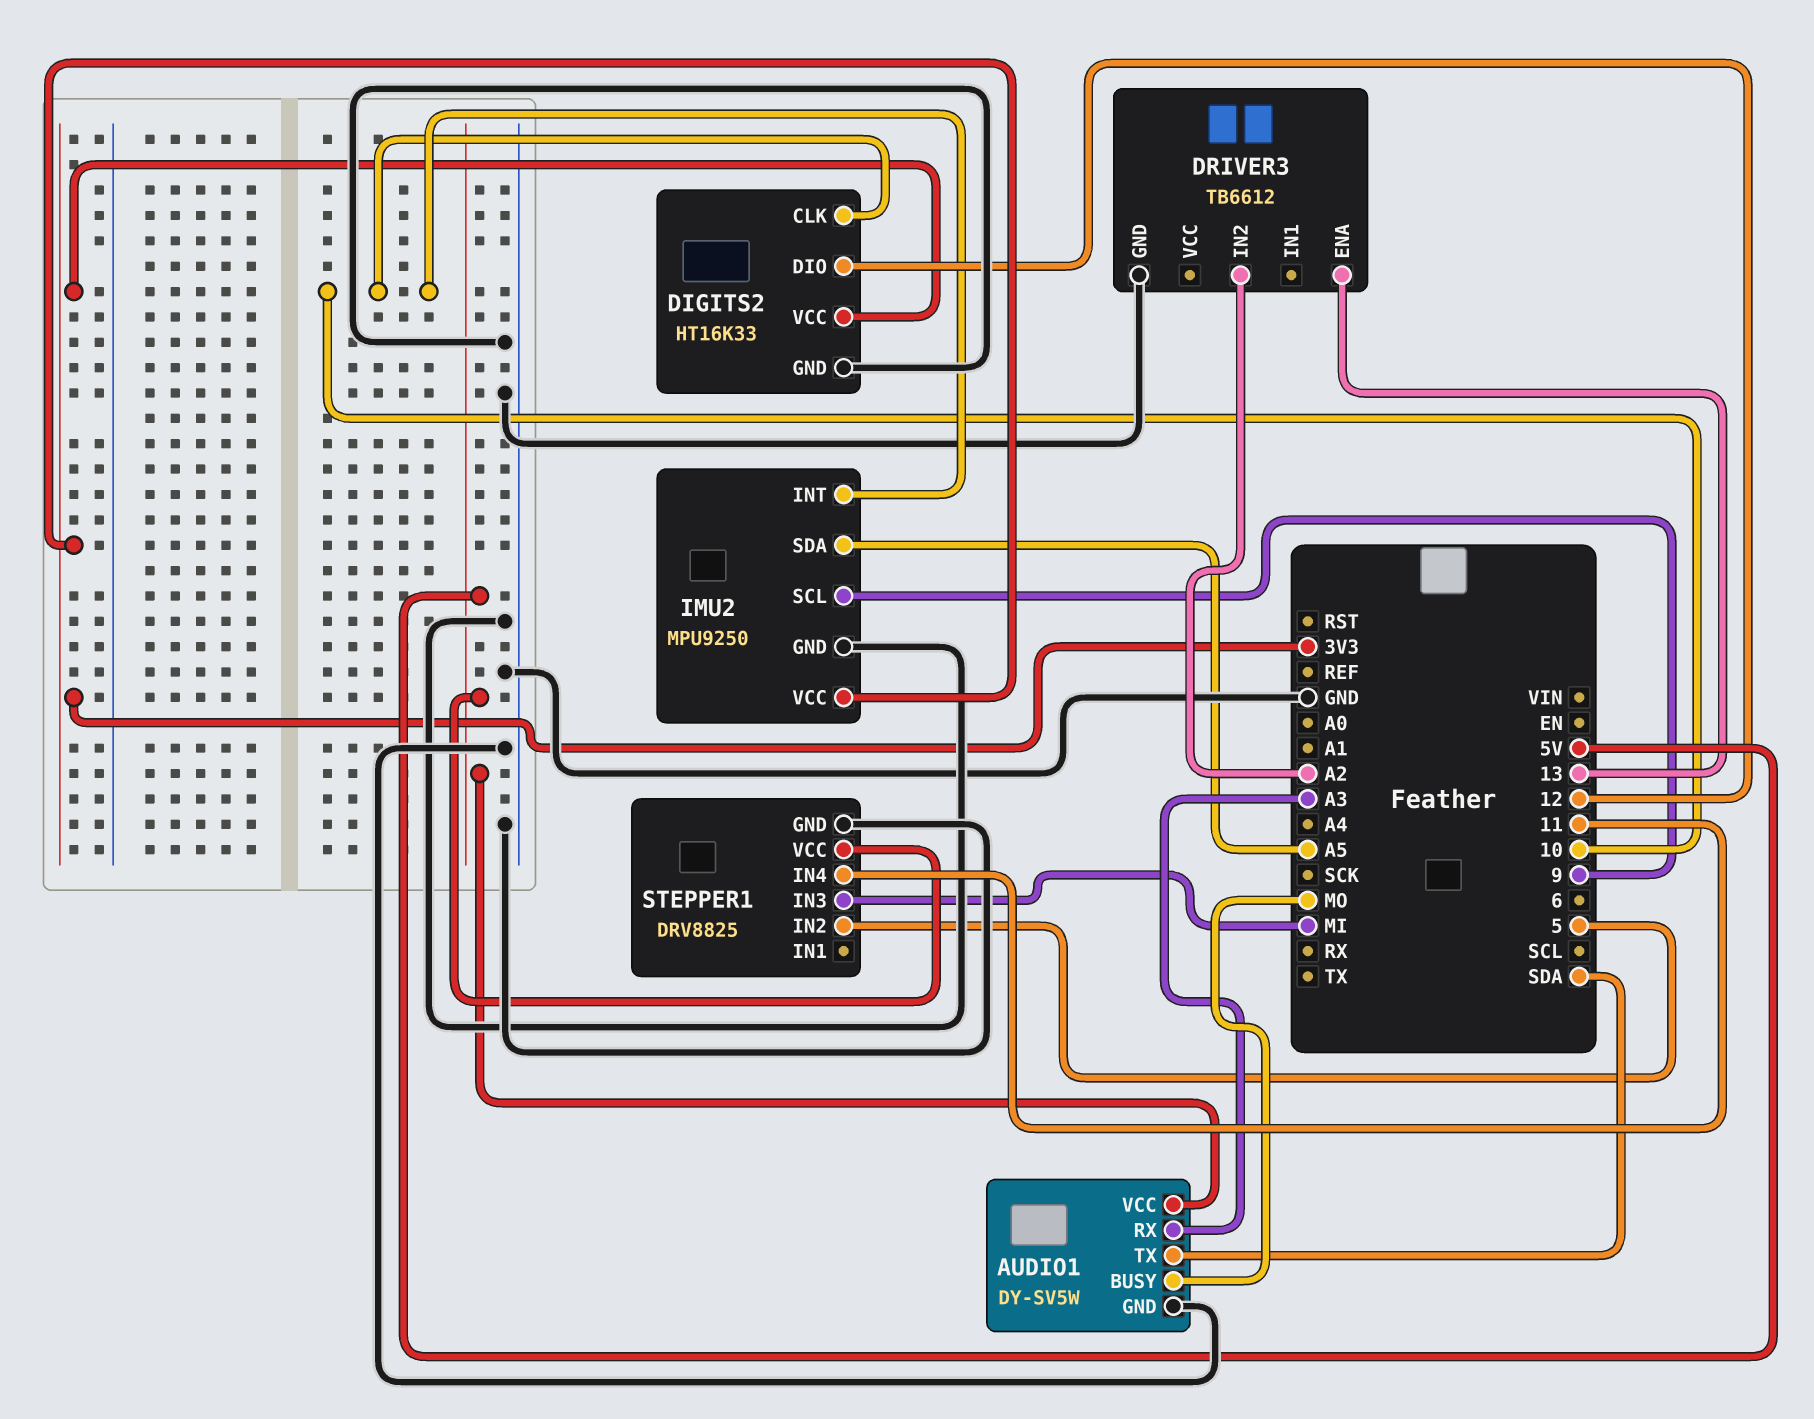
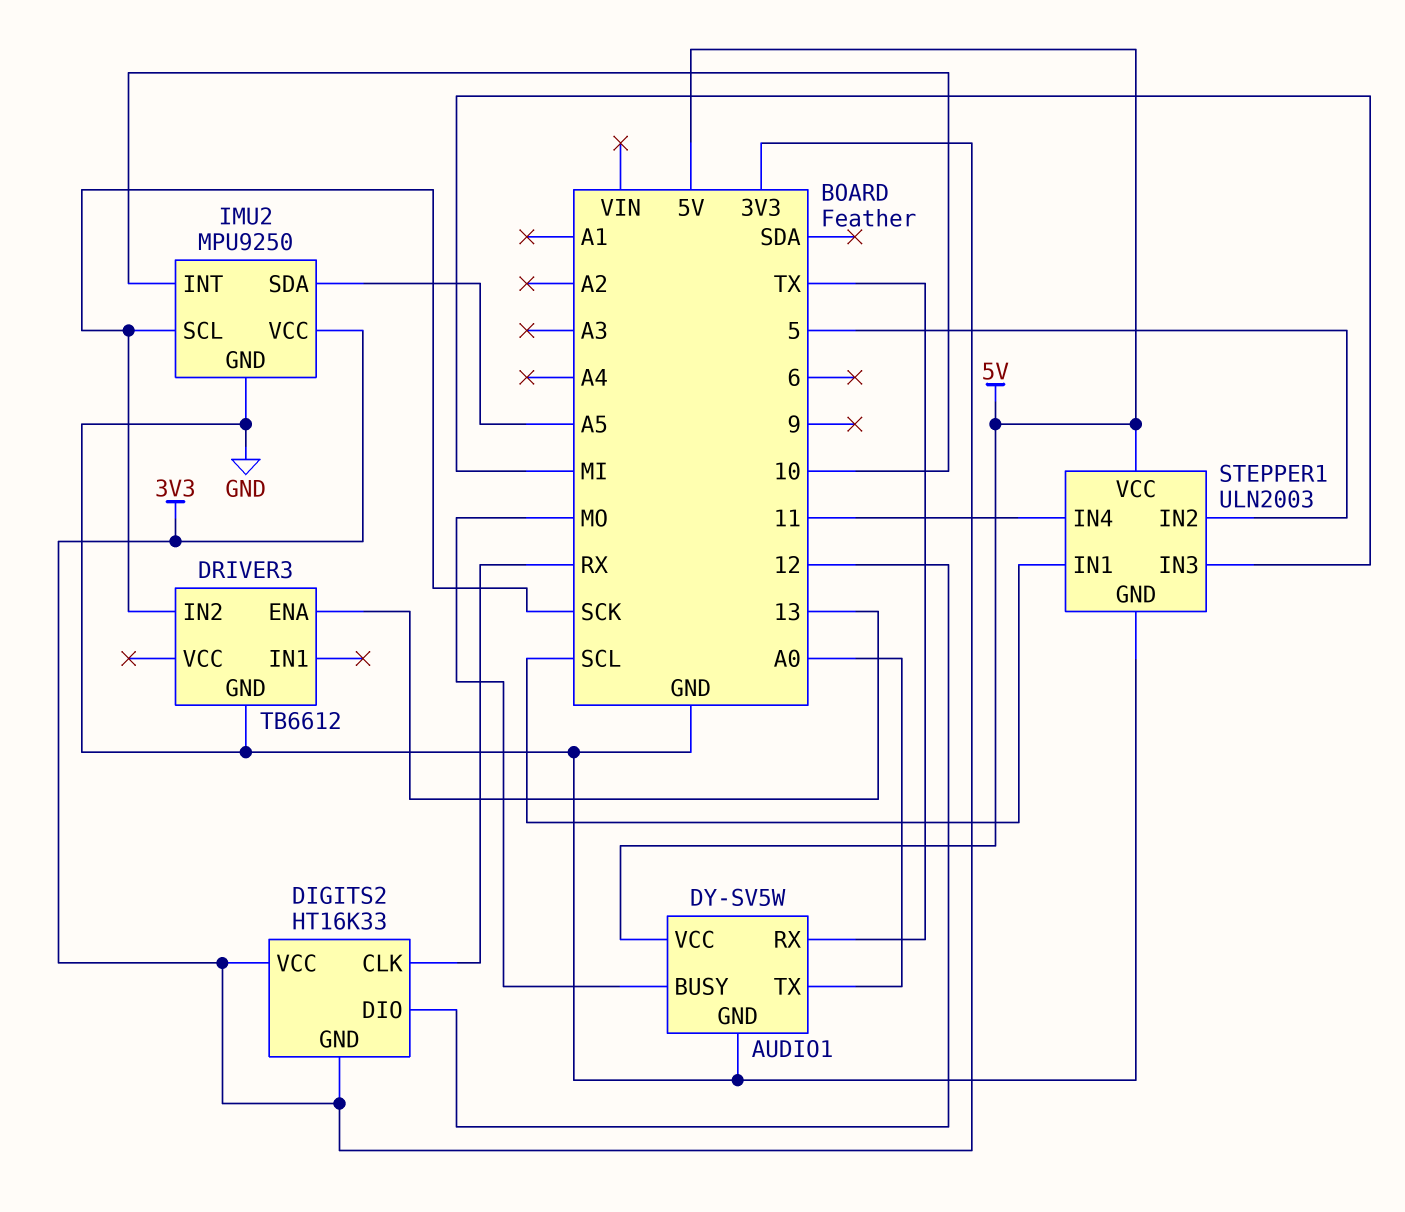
AUDIO1 pin RX: A3 -> TX
AUDIO1 pin TX: SDA -> A0
DIGITS2 pin CLK: 10 -> RX
DIGITS2 pin GND: GND -> 3V3
DRIVER3 pin IN2: A2 -> SCK
IMU2 pin SCL: 9 -> SCK
STEPPER1: DRV8825 -> ULN2003
STEPPER1 pin IN1: none -> SCL

